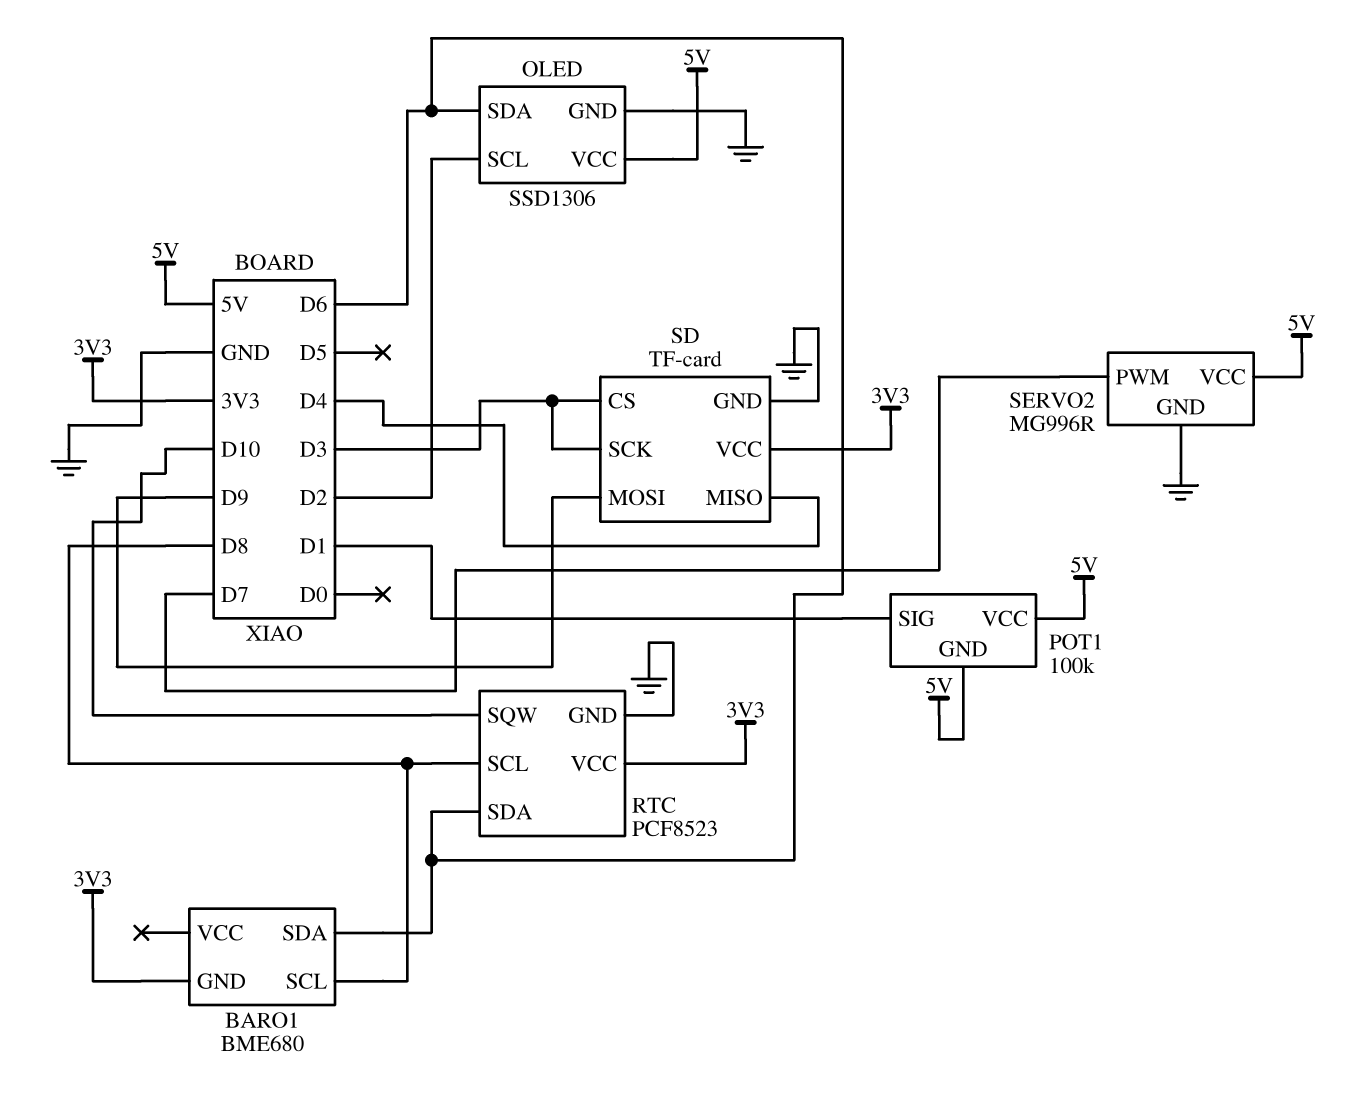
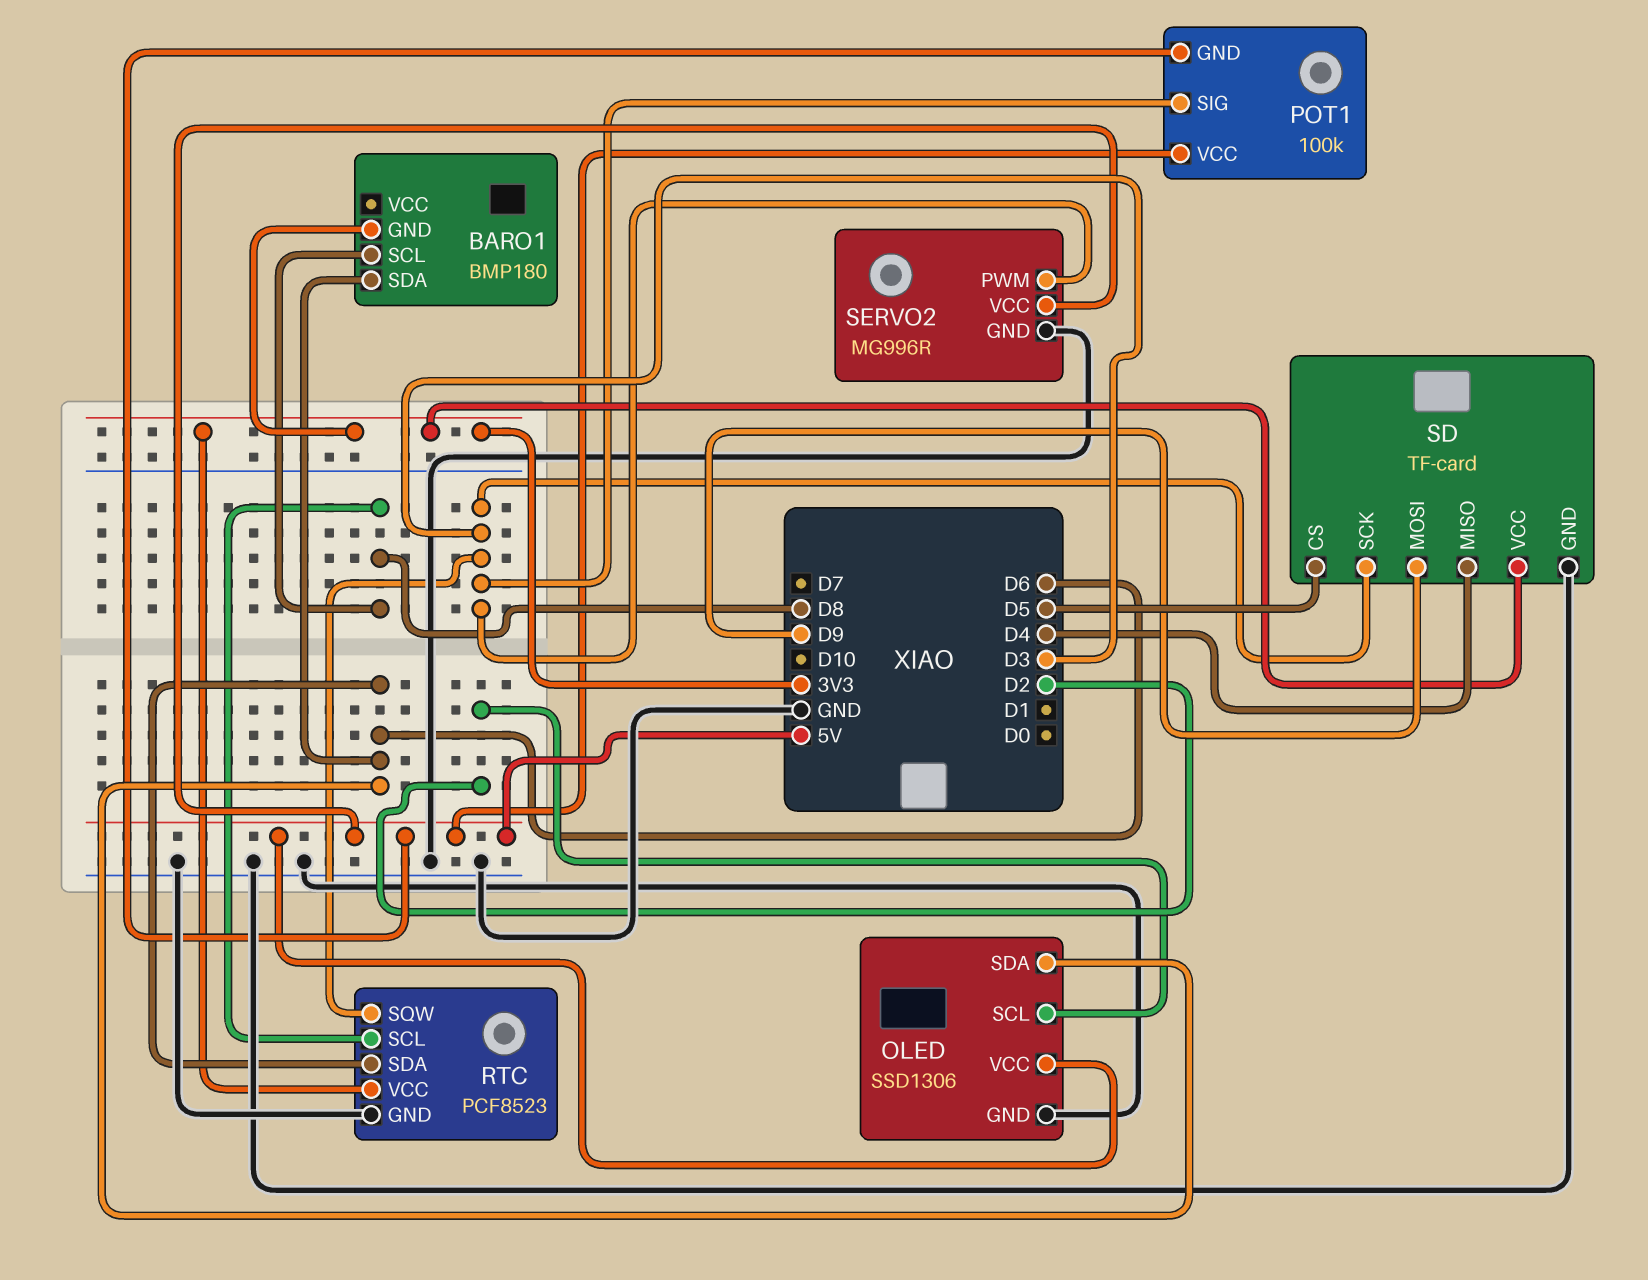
BARO1: BME680 -> BMP180
POT1 pin SIG: D1 -> D3
RTC pin SQW: D10 -> D3
SD pin CS: D3 -> D5
SERVO2 pin PWM: D7 -> D3

